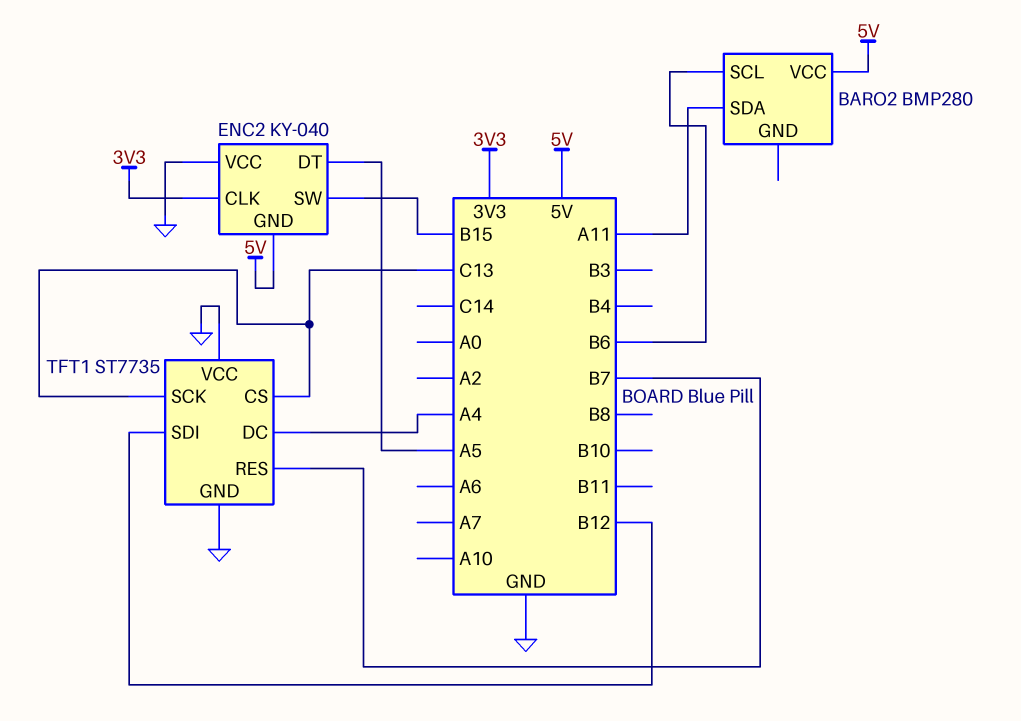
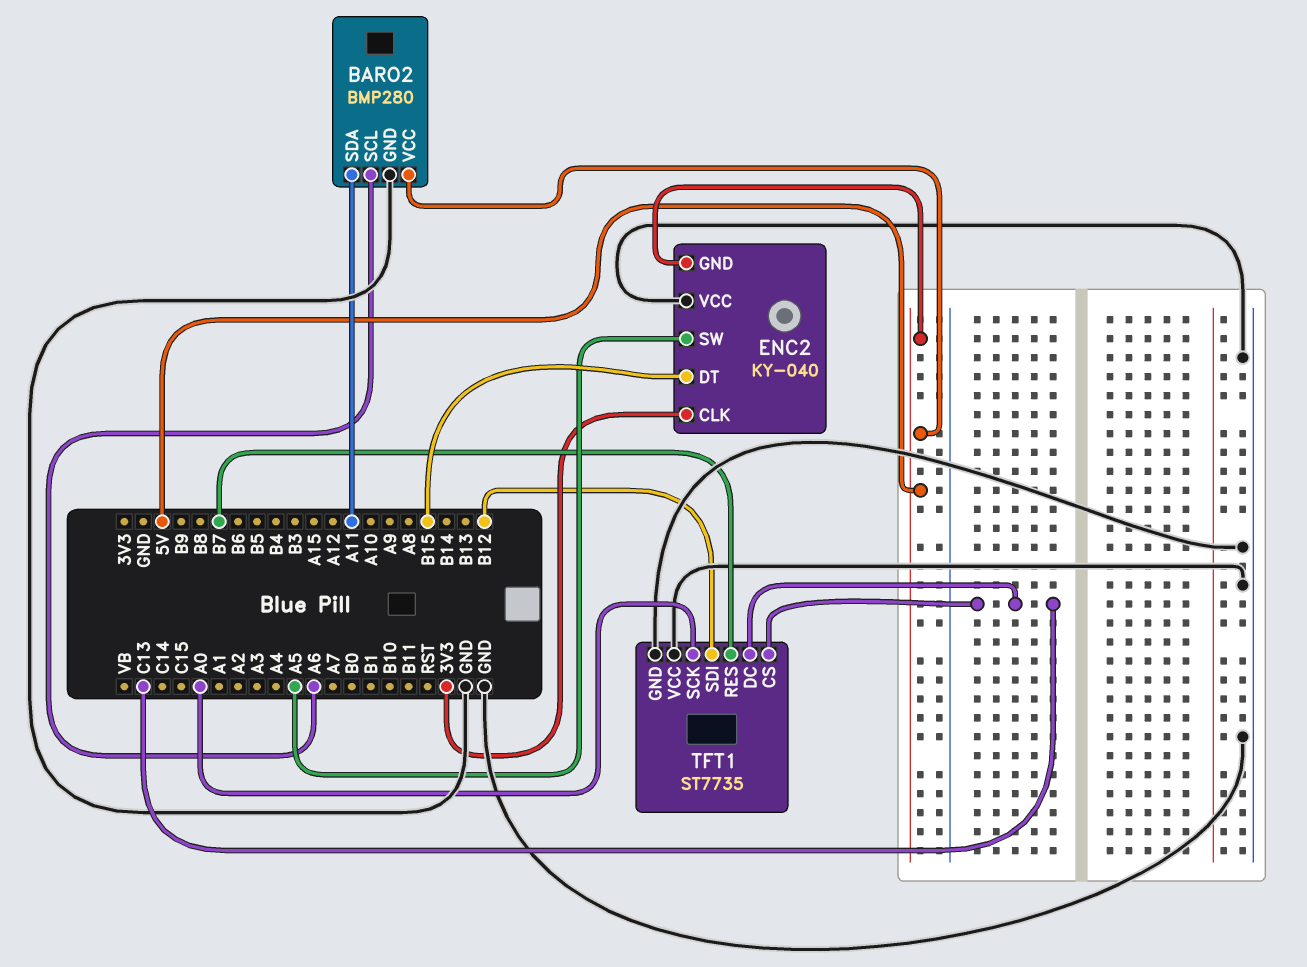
BARO2 pin GND: none -> GND
BARO2 pin SCL: B6 -> A6
ENC2 pin DT: A5 -> B15
ENC2 pin SW: B15 -> A5
TFT1 pin DC: A4 -> C13
TFT1 pin SCK: C13 -> A0

